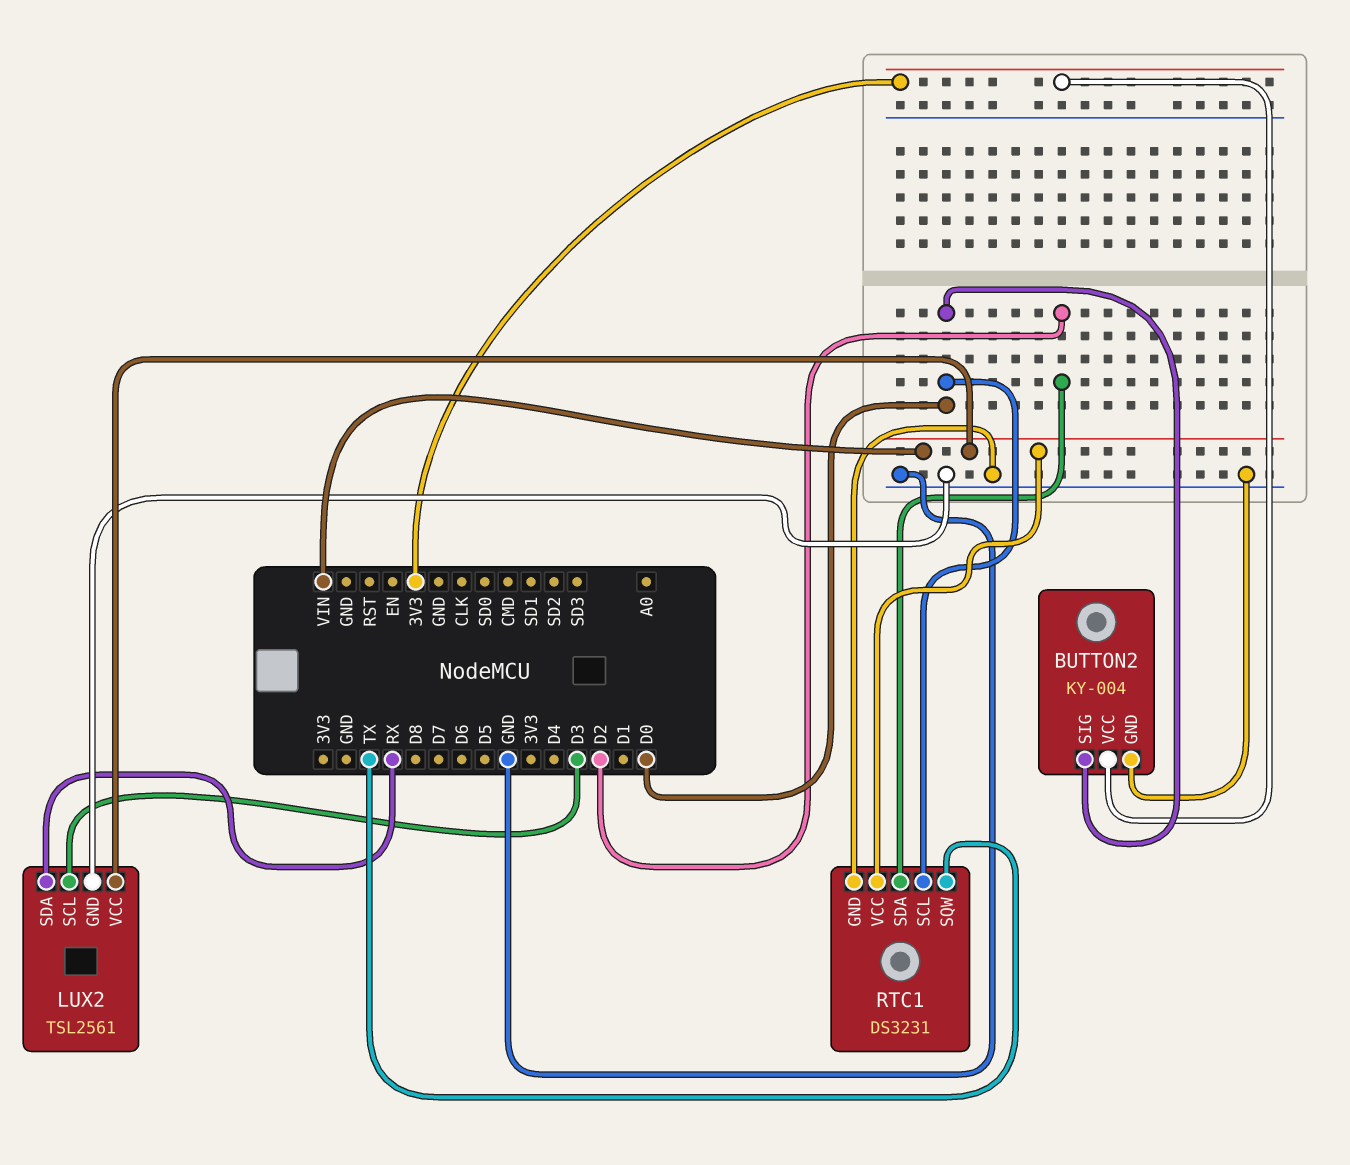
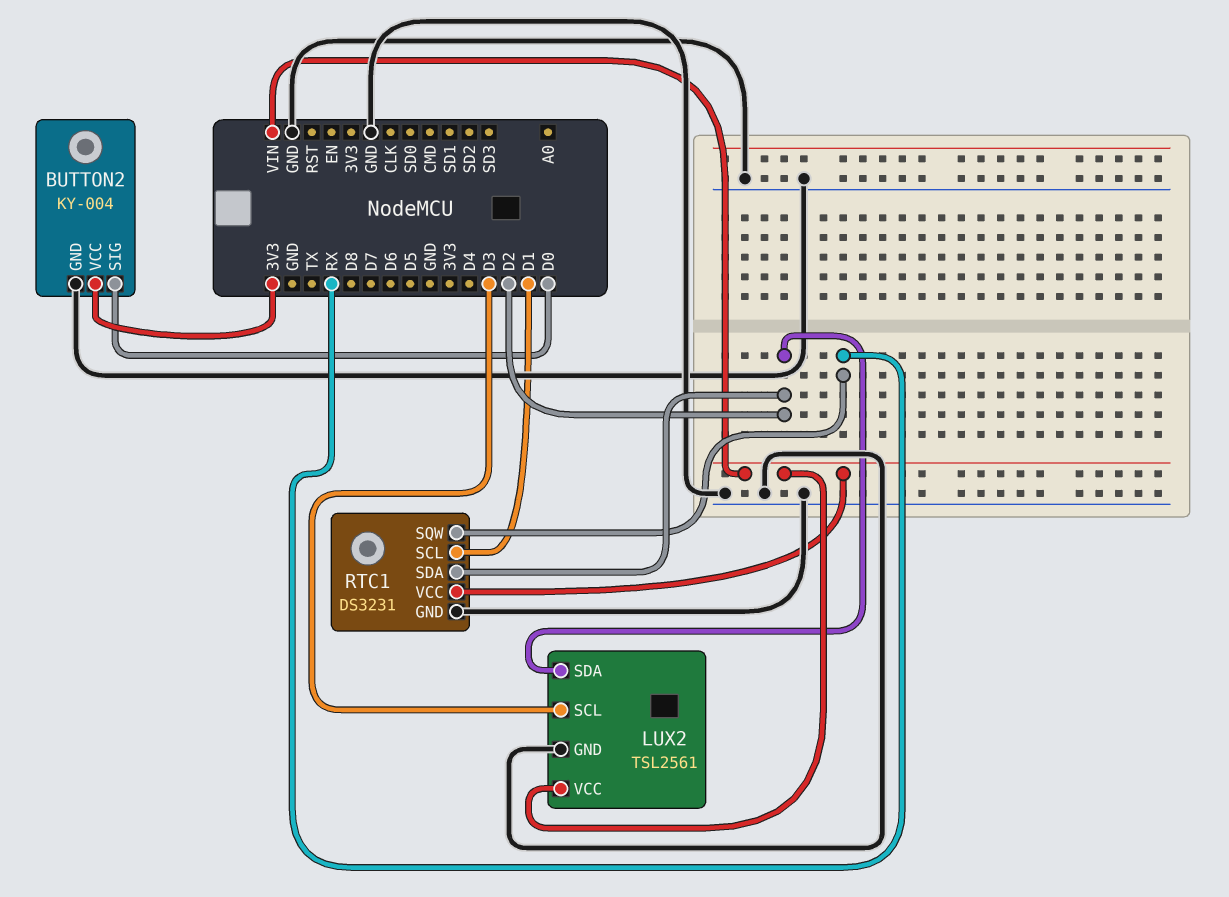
LUX2 pin SDA: RX -> D2
RTC1 pin SCL: D0 -> D1
RTC1 pin SQW: TX -> RX

